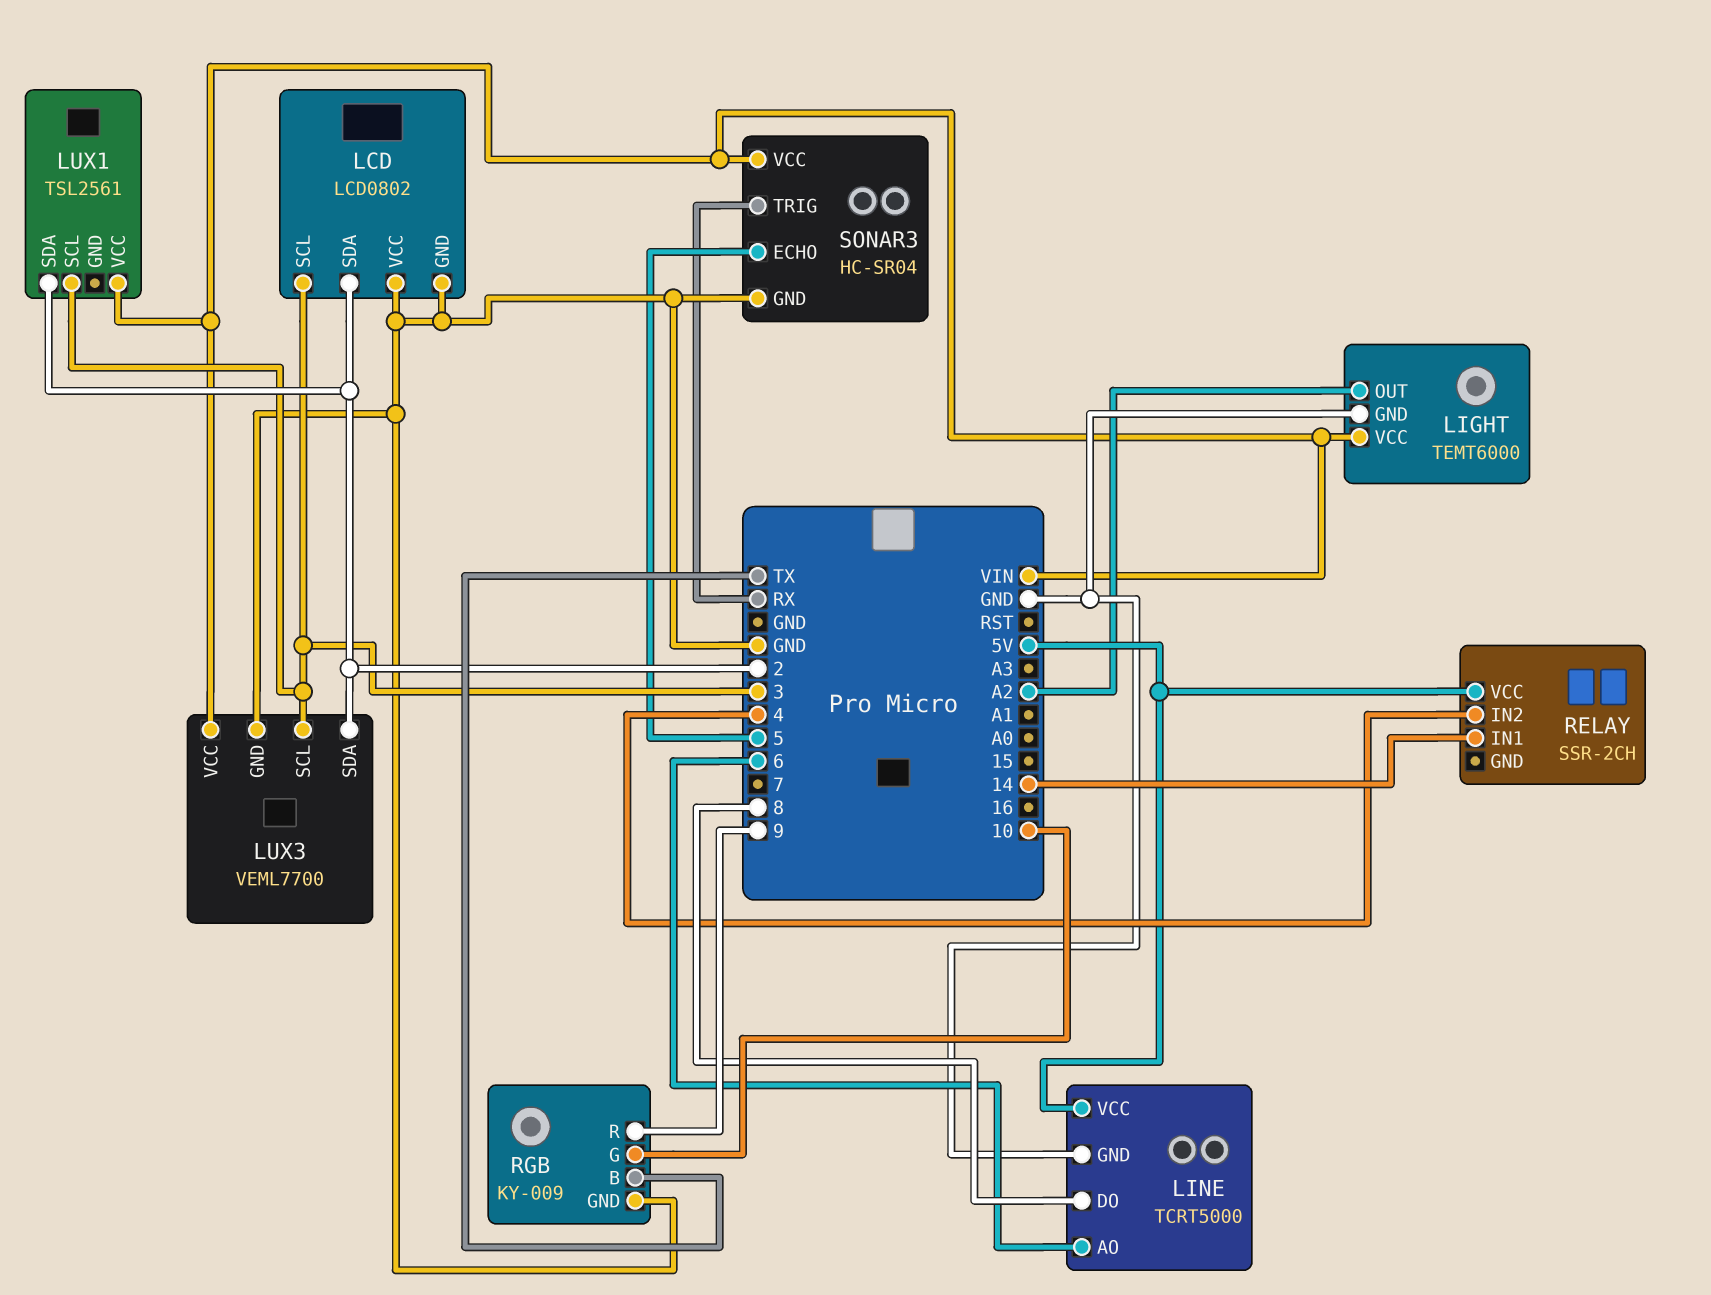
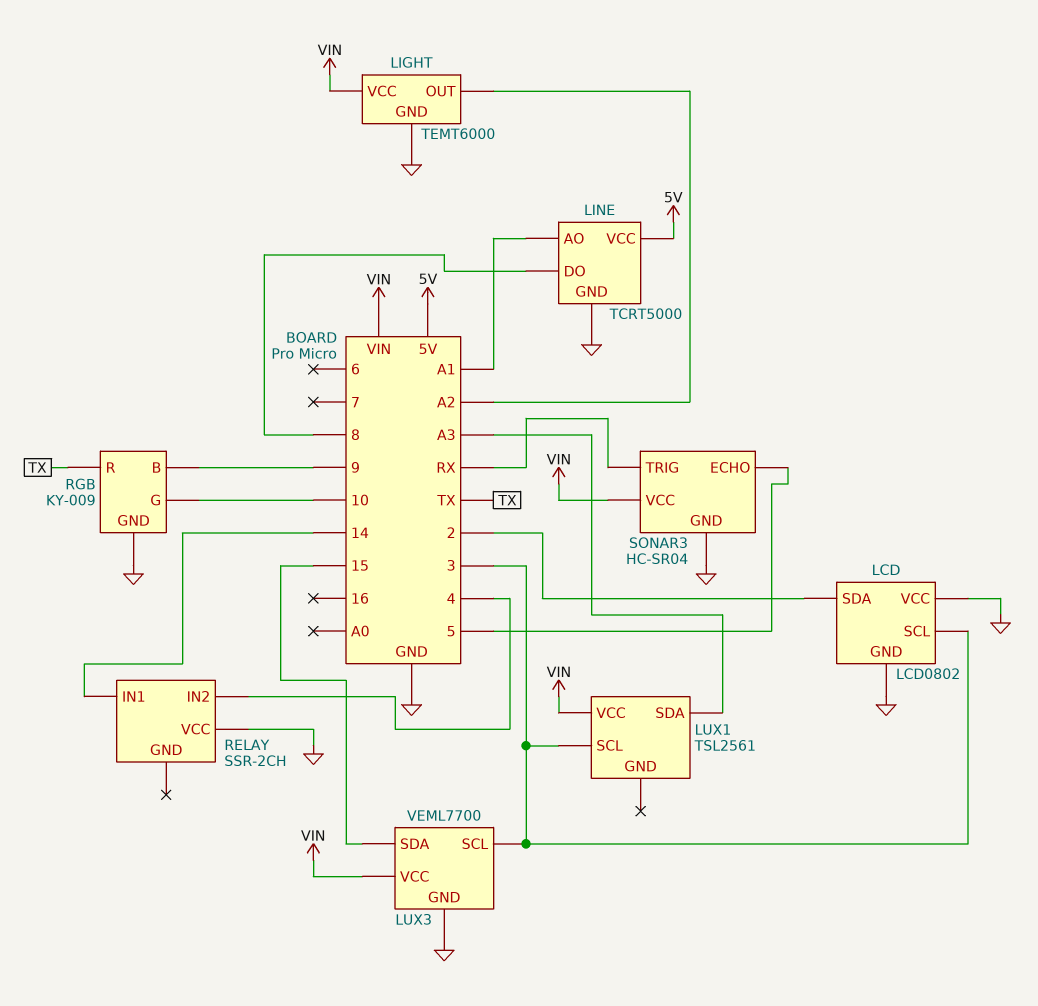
LINE pin AO: 6 -> A1
LUX1 pin SDA: 2 -> A3
LUX3 pin SDA: 2 -> 15
RELAY pin VCC: 5V -> GND
RGB pin B: TX -> 9
RGB pin R: 9 -> TX

